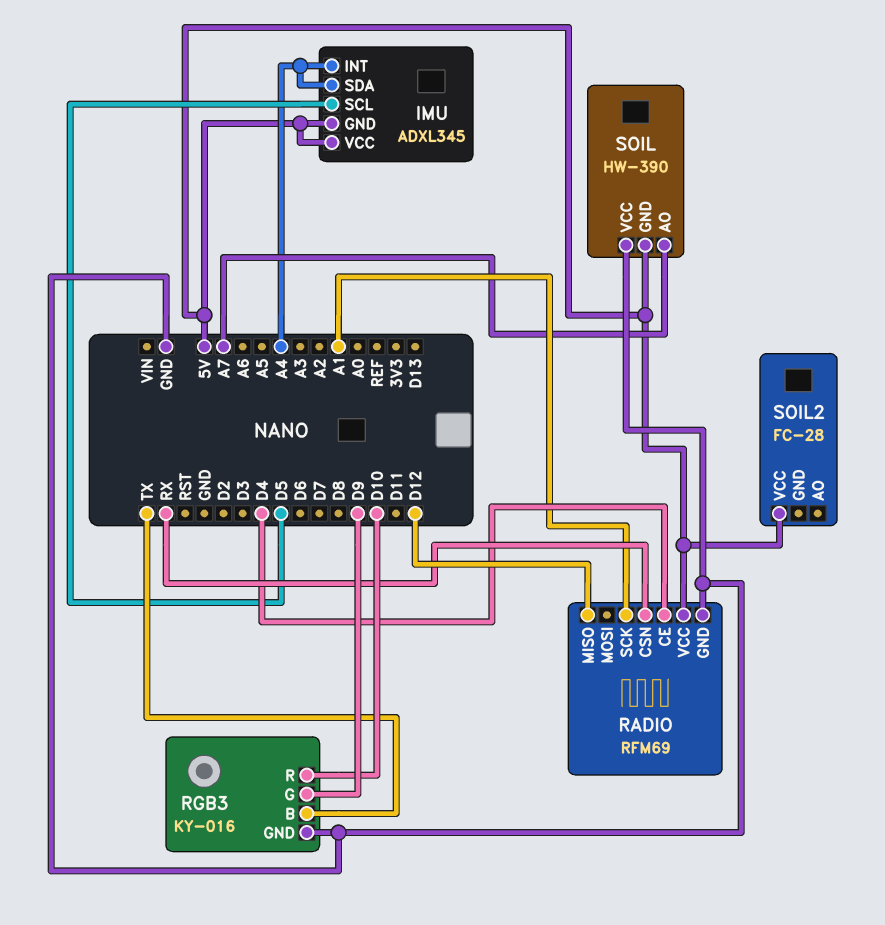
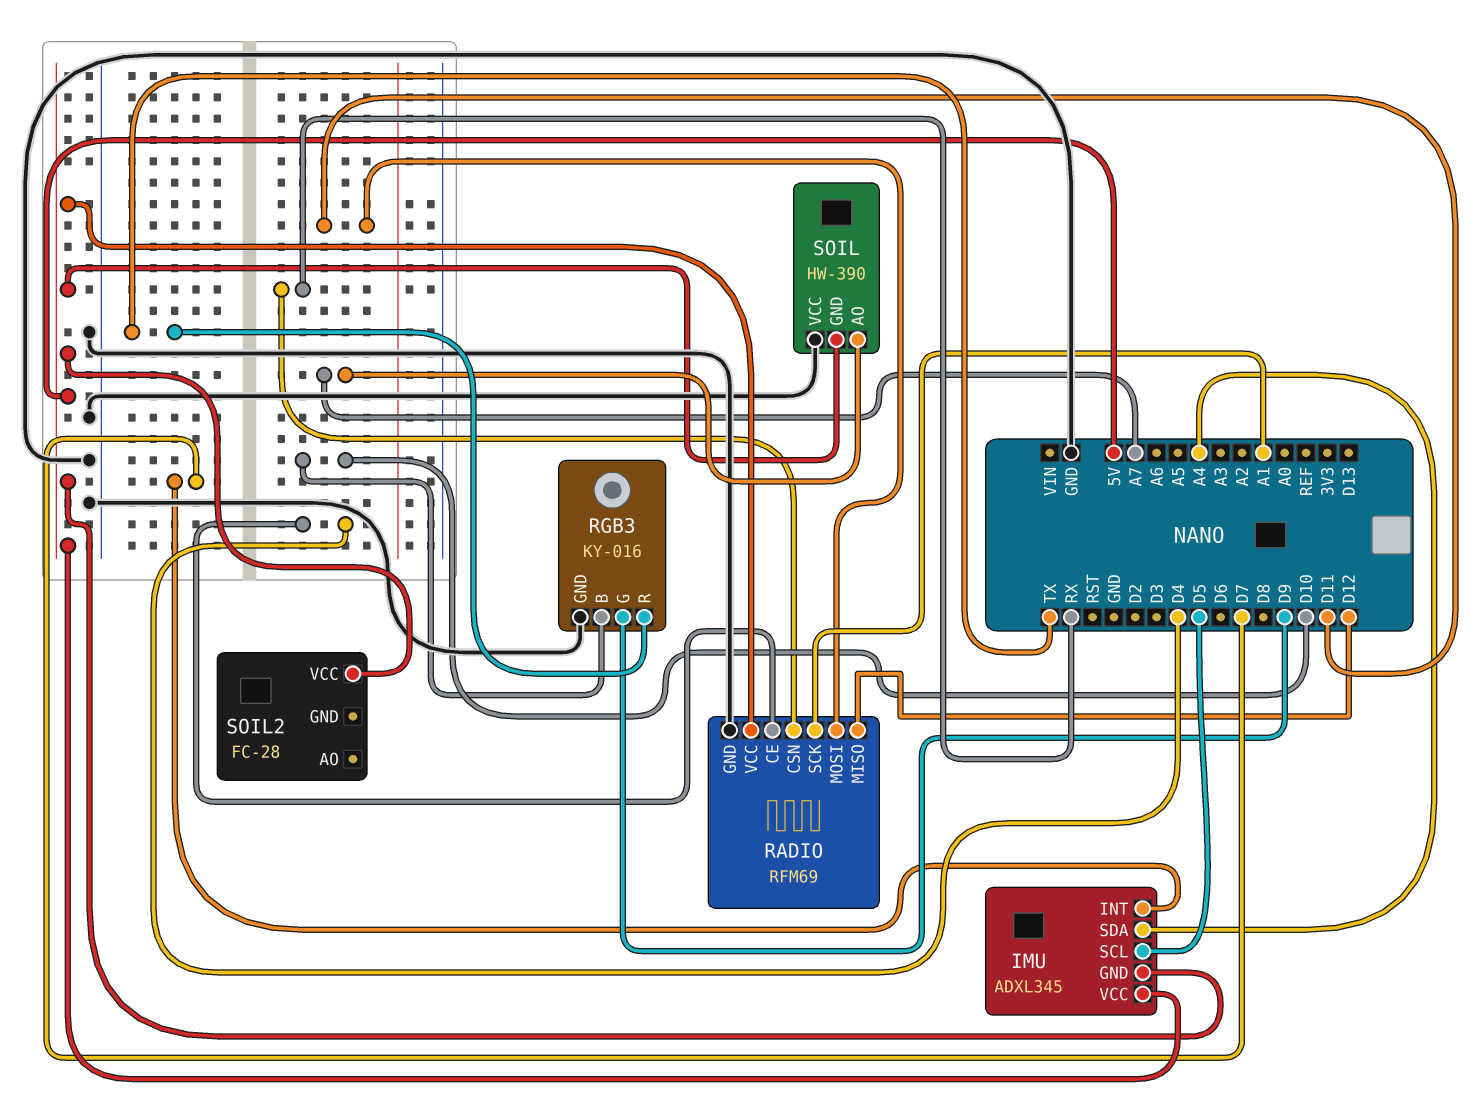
IMU pin INT: A4 -> D7
RADIO pin MOSI: none -> D11
RGB3 pin B: TX -> D10
RGB3 pin R: D10 -> TX

